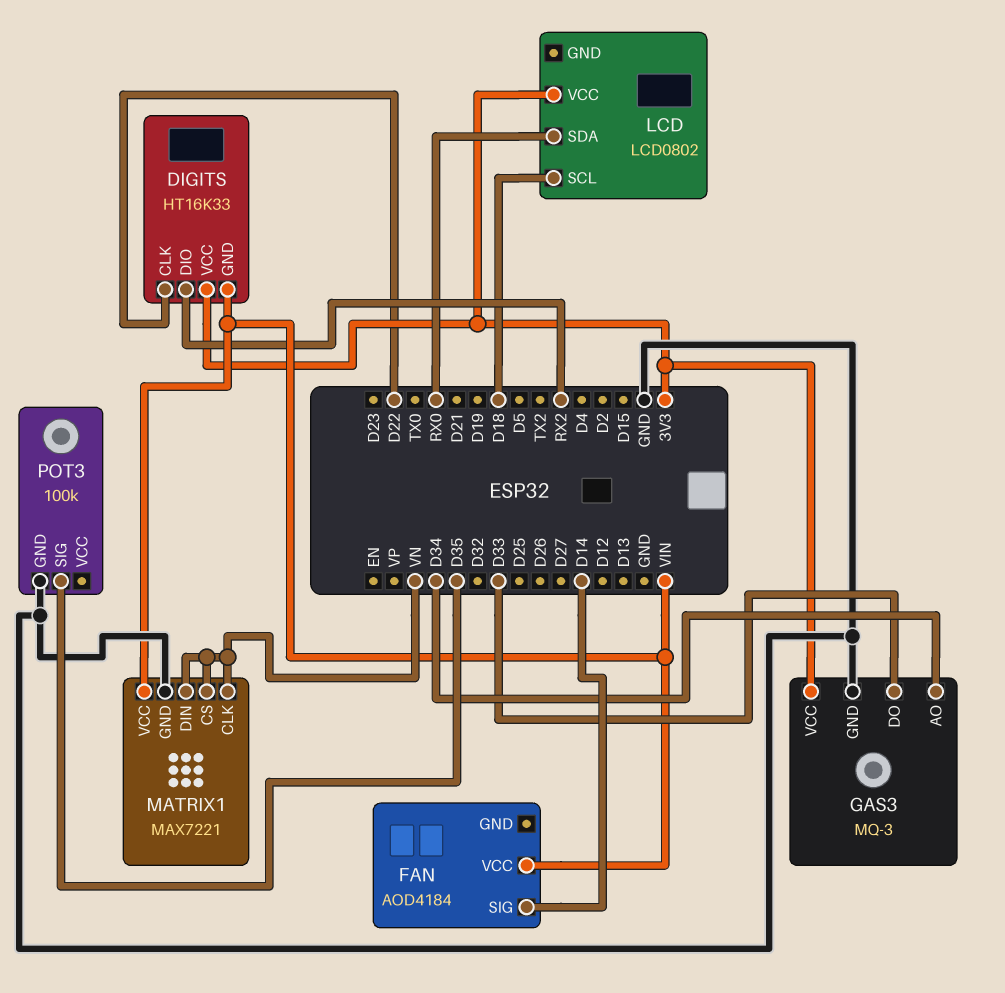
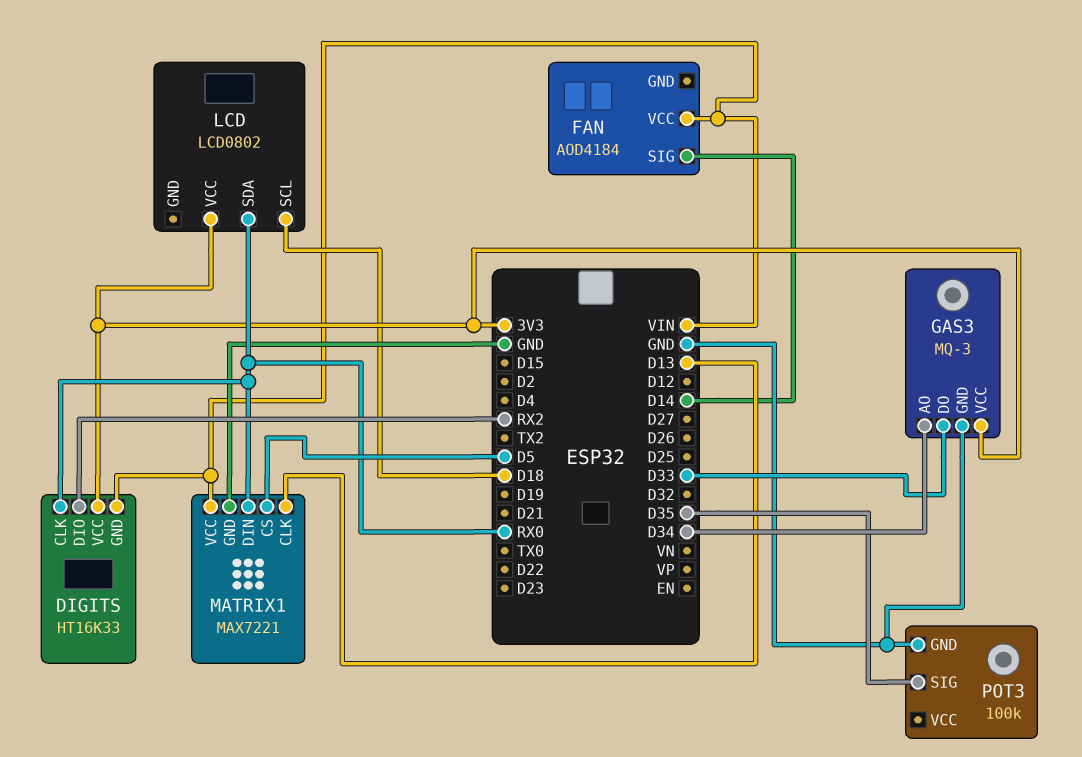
DIGITS pin CLK: D22 -> RX0
MATRIX1 pin CLK: VN -> D13
MATRIX1 pin CS: VN -> D5
MATRIX1 pin DIN: VN -> RX0

